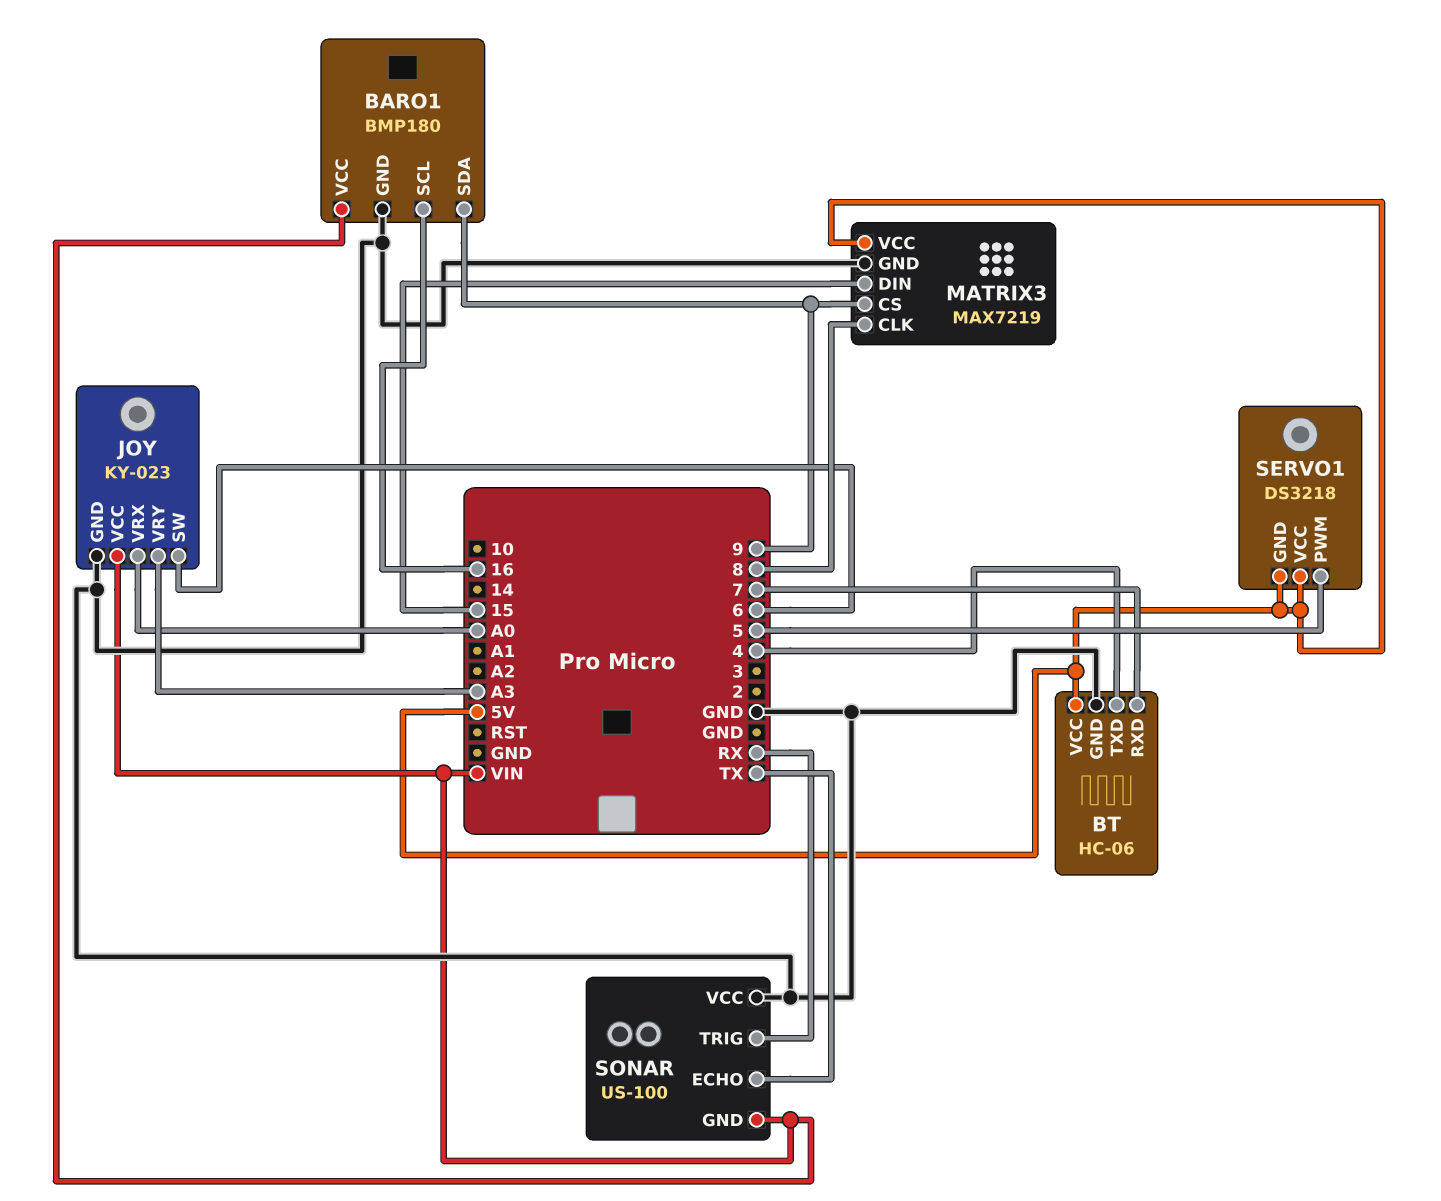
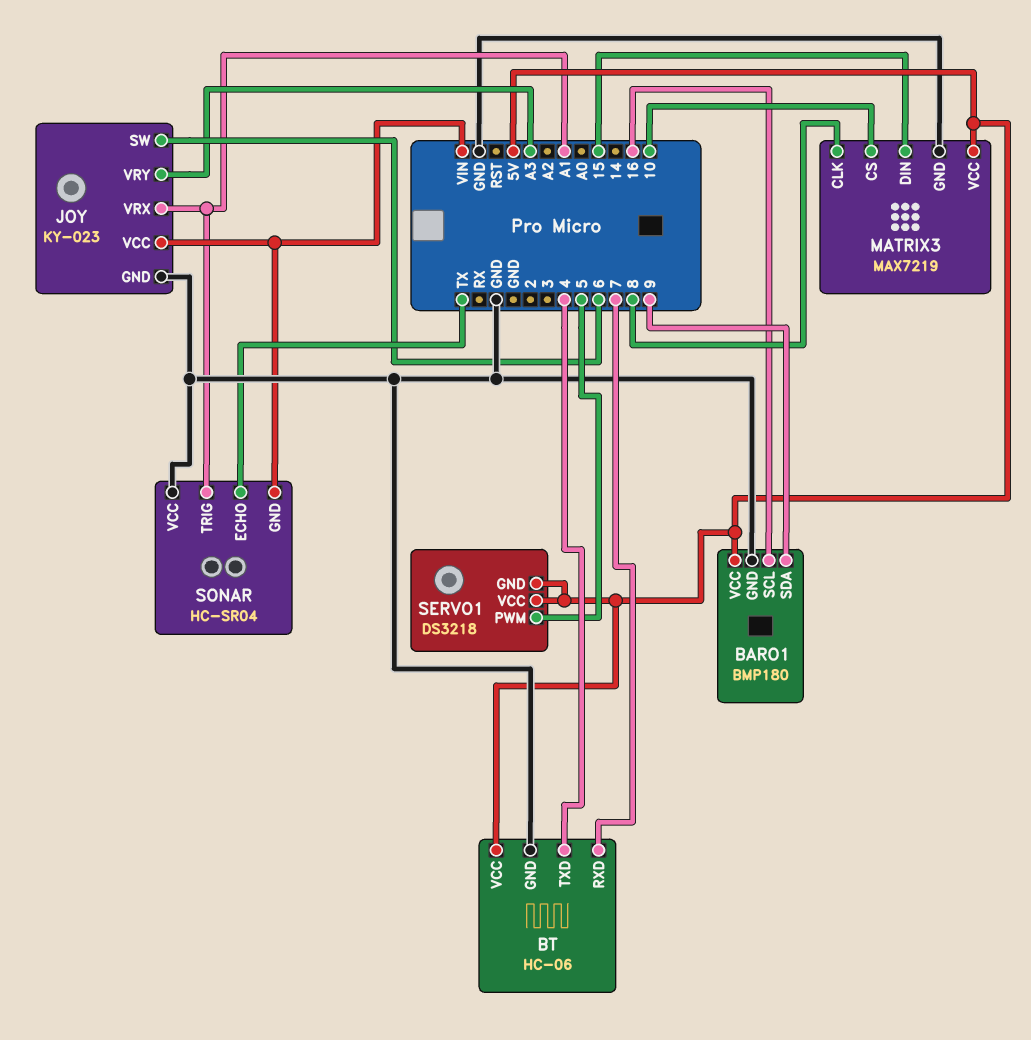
BARO1 pin VCC: VIN -> 5V
JOY pin VRX: A0 -> A1
MATRIX3 pin CS: 9 -> 10
SONAR: US-100 -> HC-SR04
SONAR pin TRIG: RX -> A1

